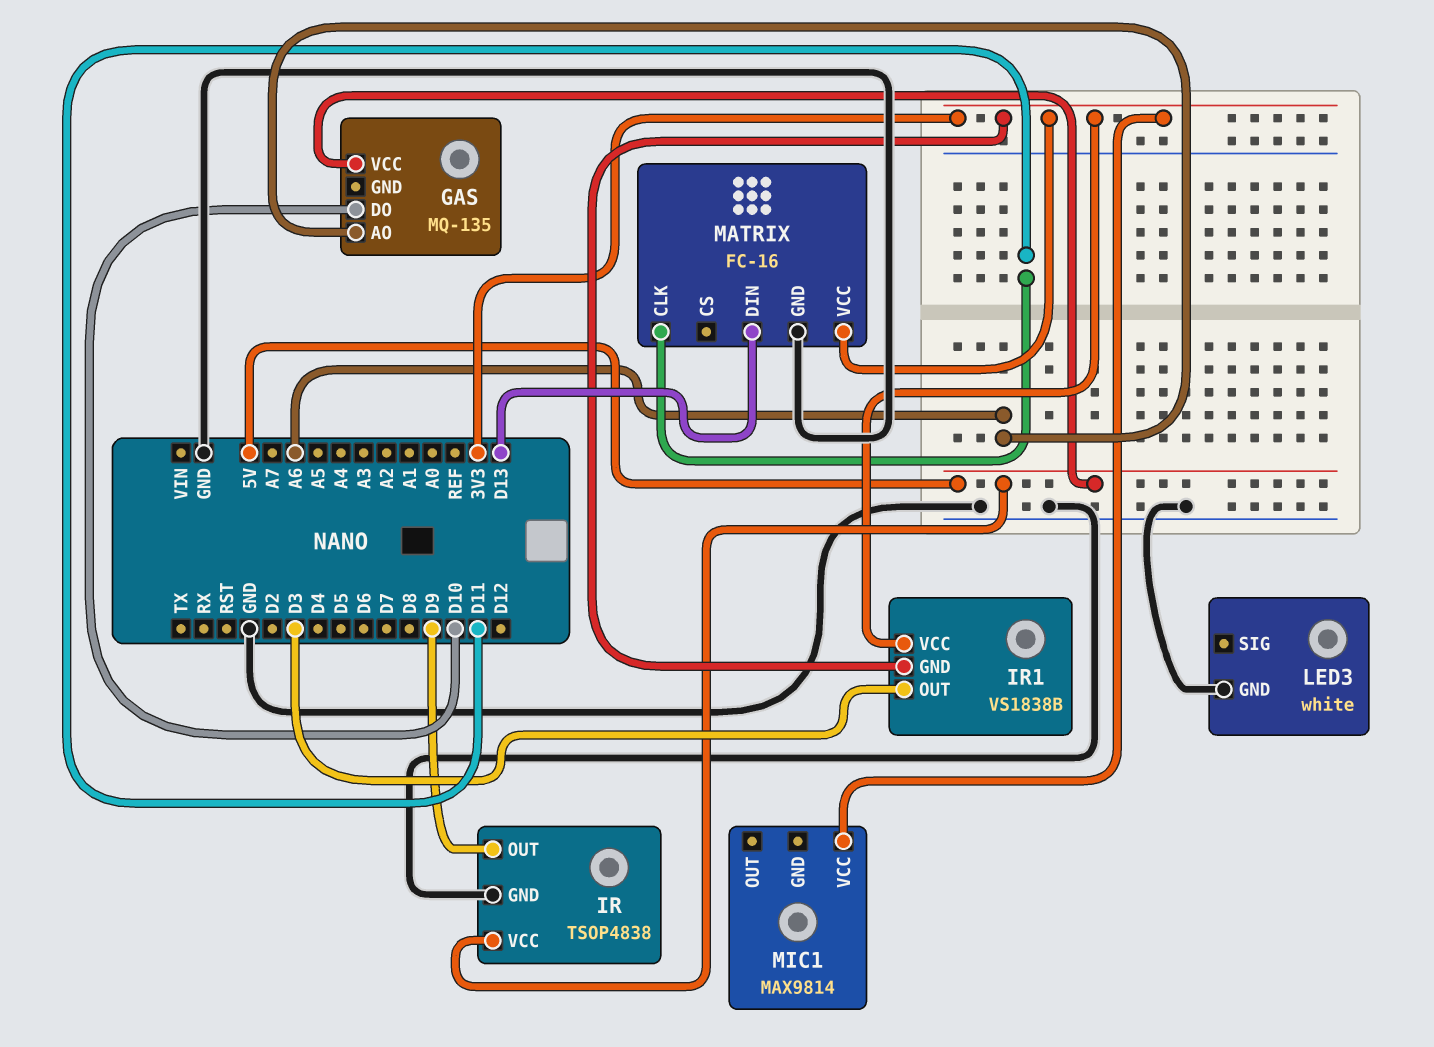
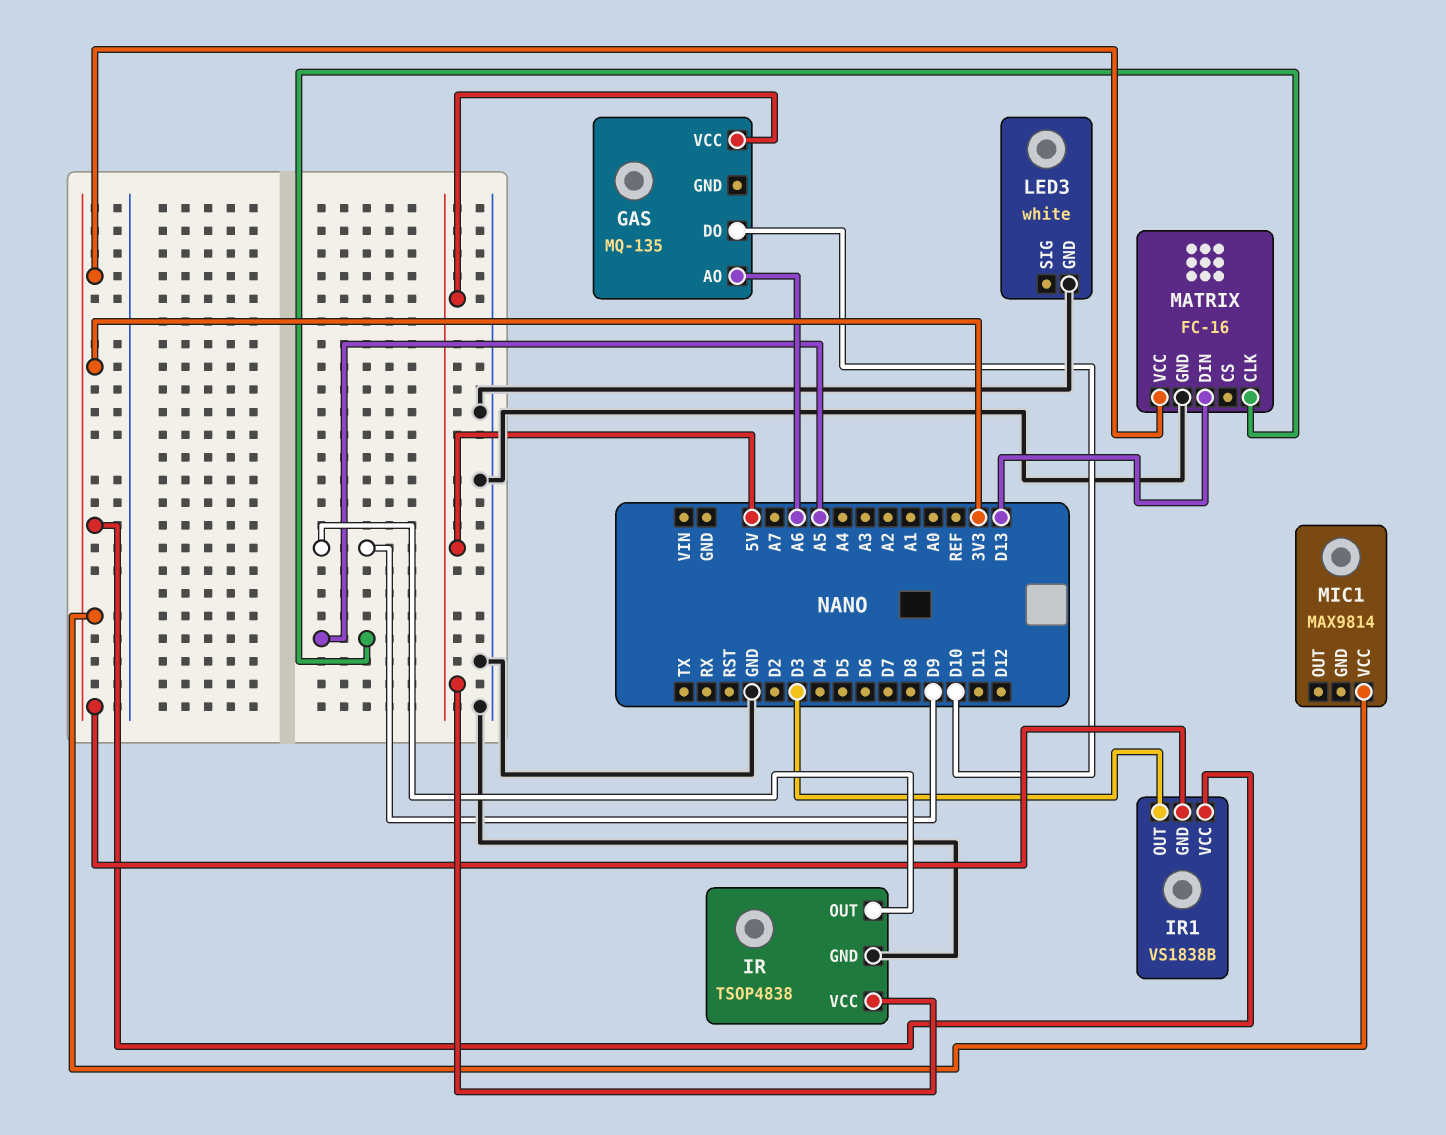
MATRIX pin CLK: D11 -> A5

